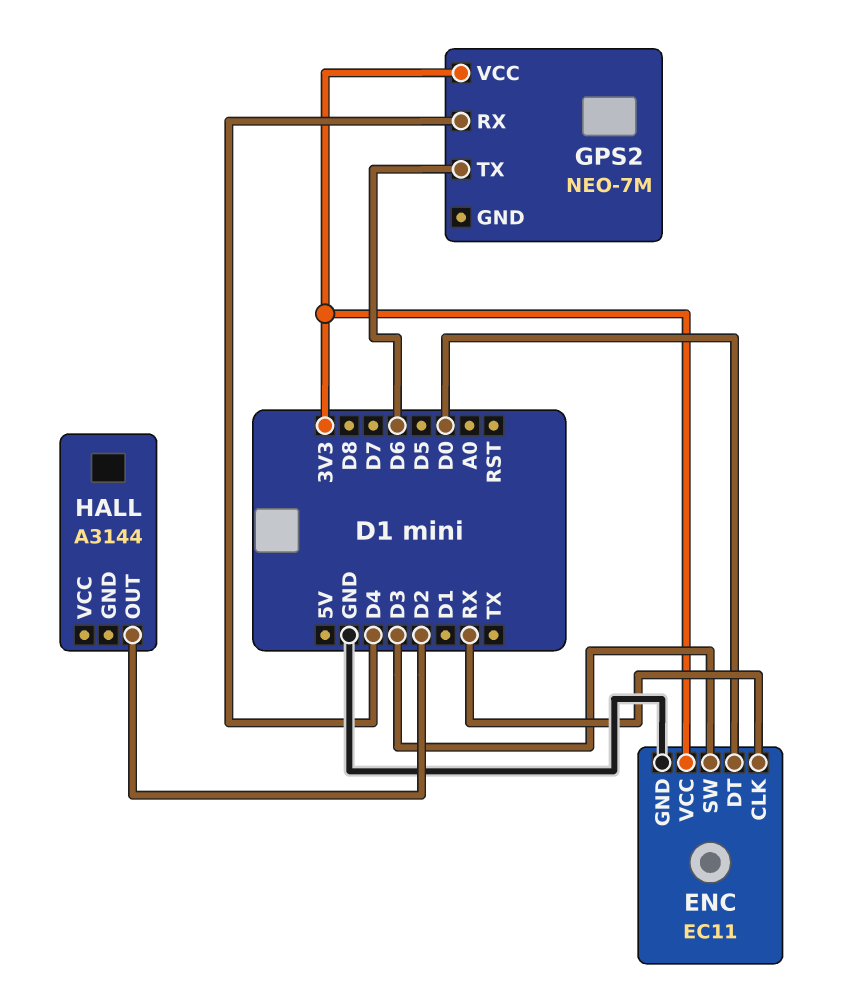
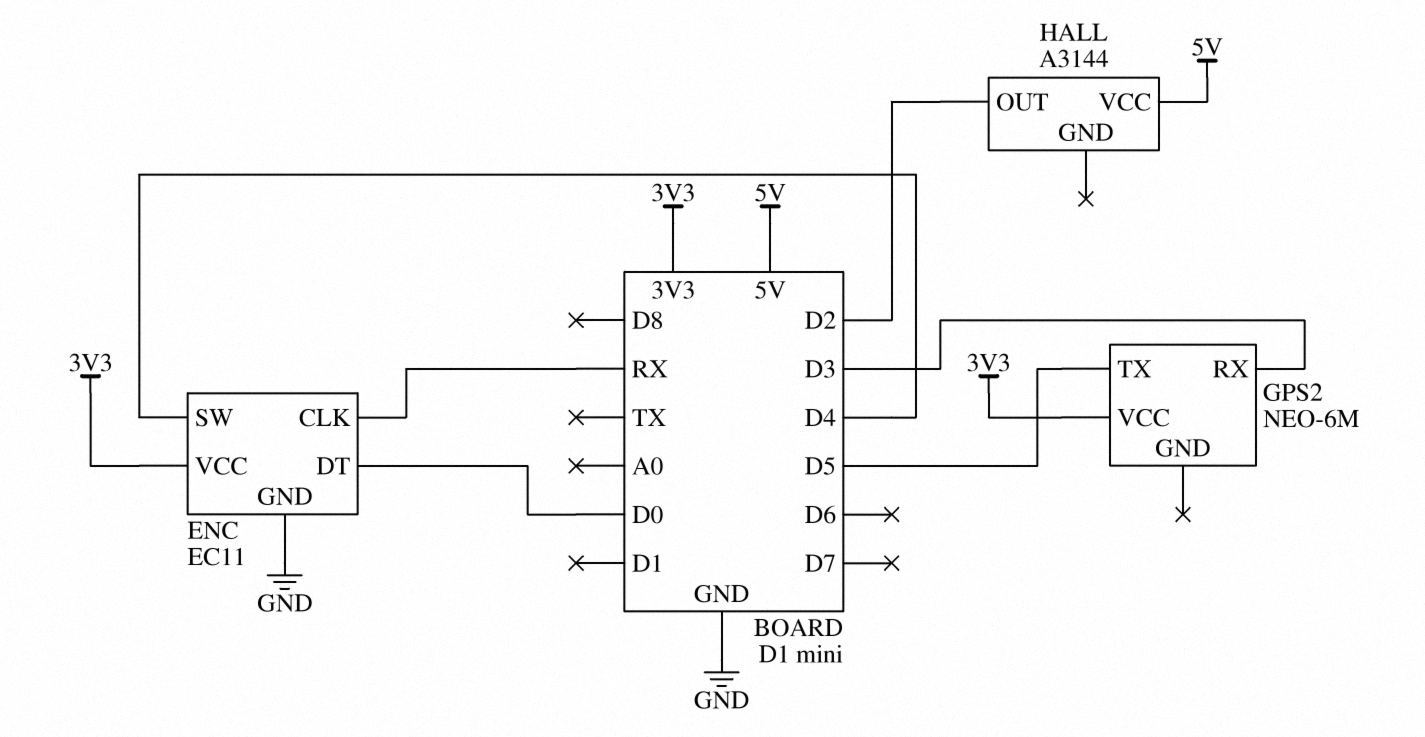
ENC pin SW: D3 -> D4
GPS2: NEO-7M -> NEO-6M
GPS2 pin RX: D4 -> D3
GPS2 pin TX: D6 -> D5
HALL pin VCC: none -> 5V

